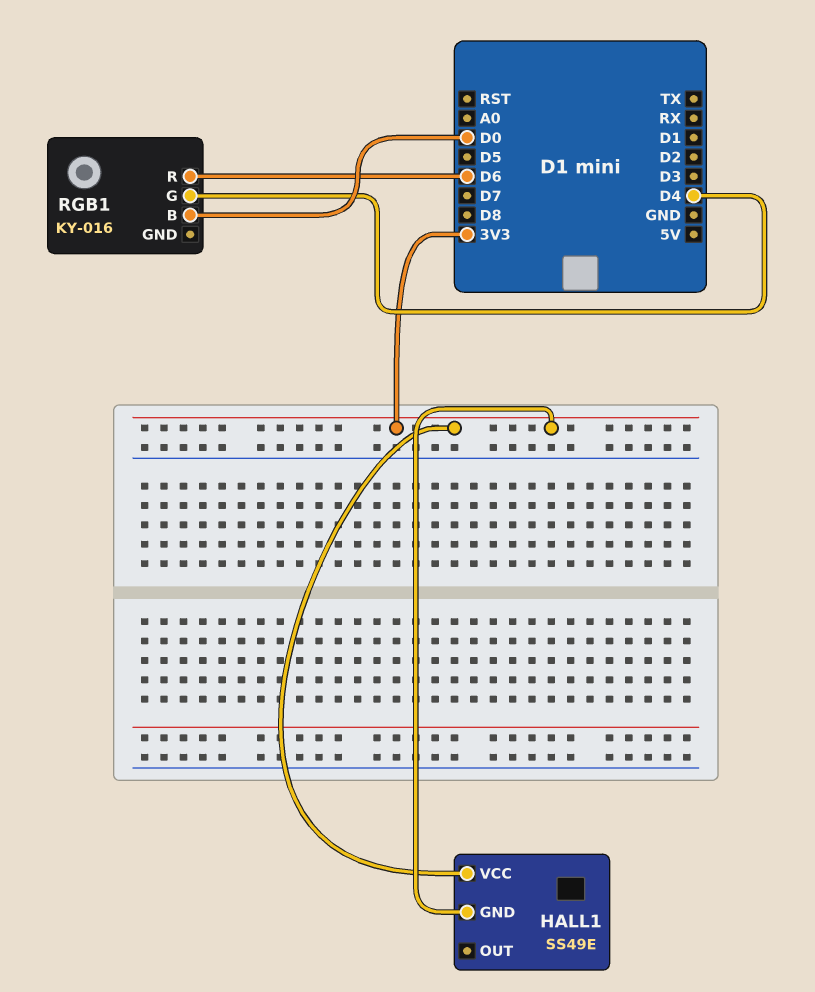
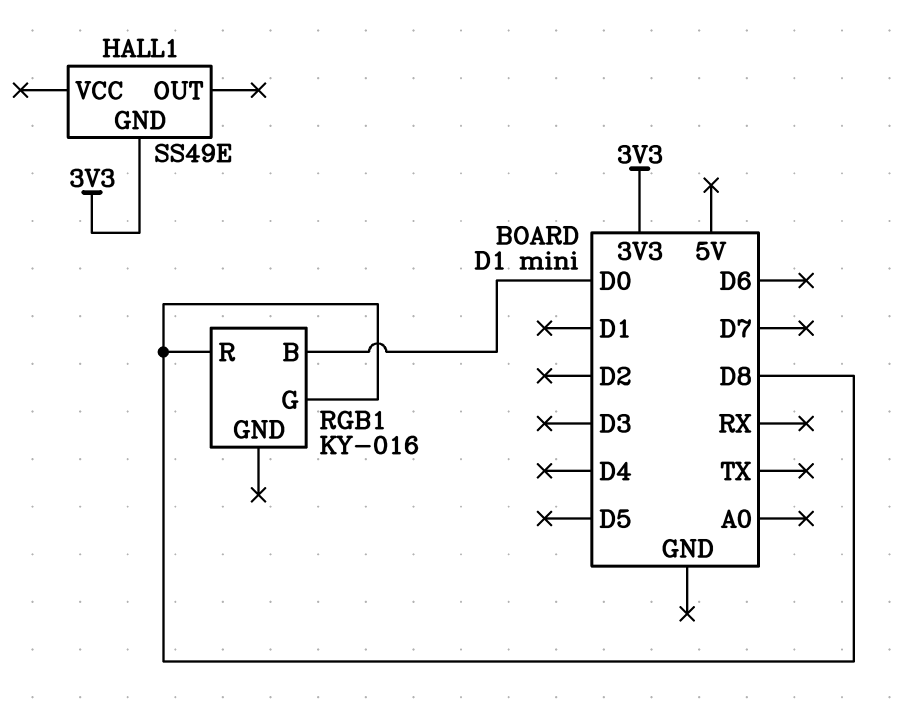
HALL1 pin VCC: 3V3 -> none
RGB1 pin G: D4 -> D8
RGB1 pin R: D6 -> D8

